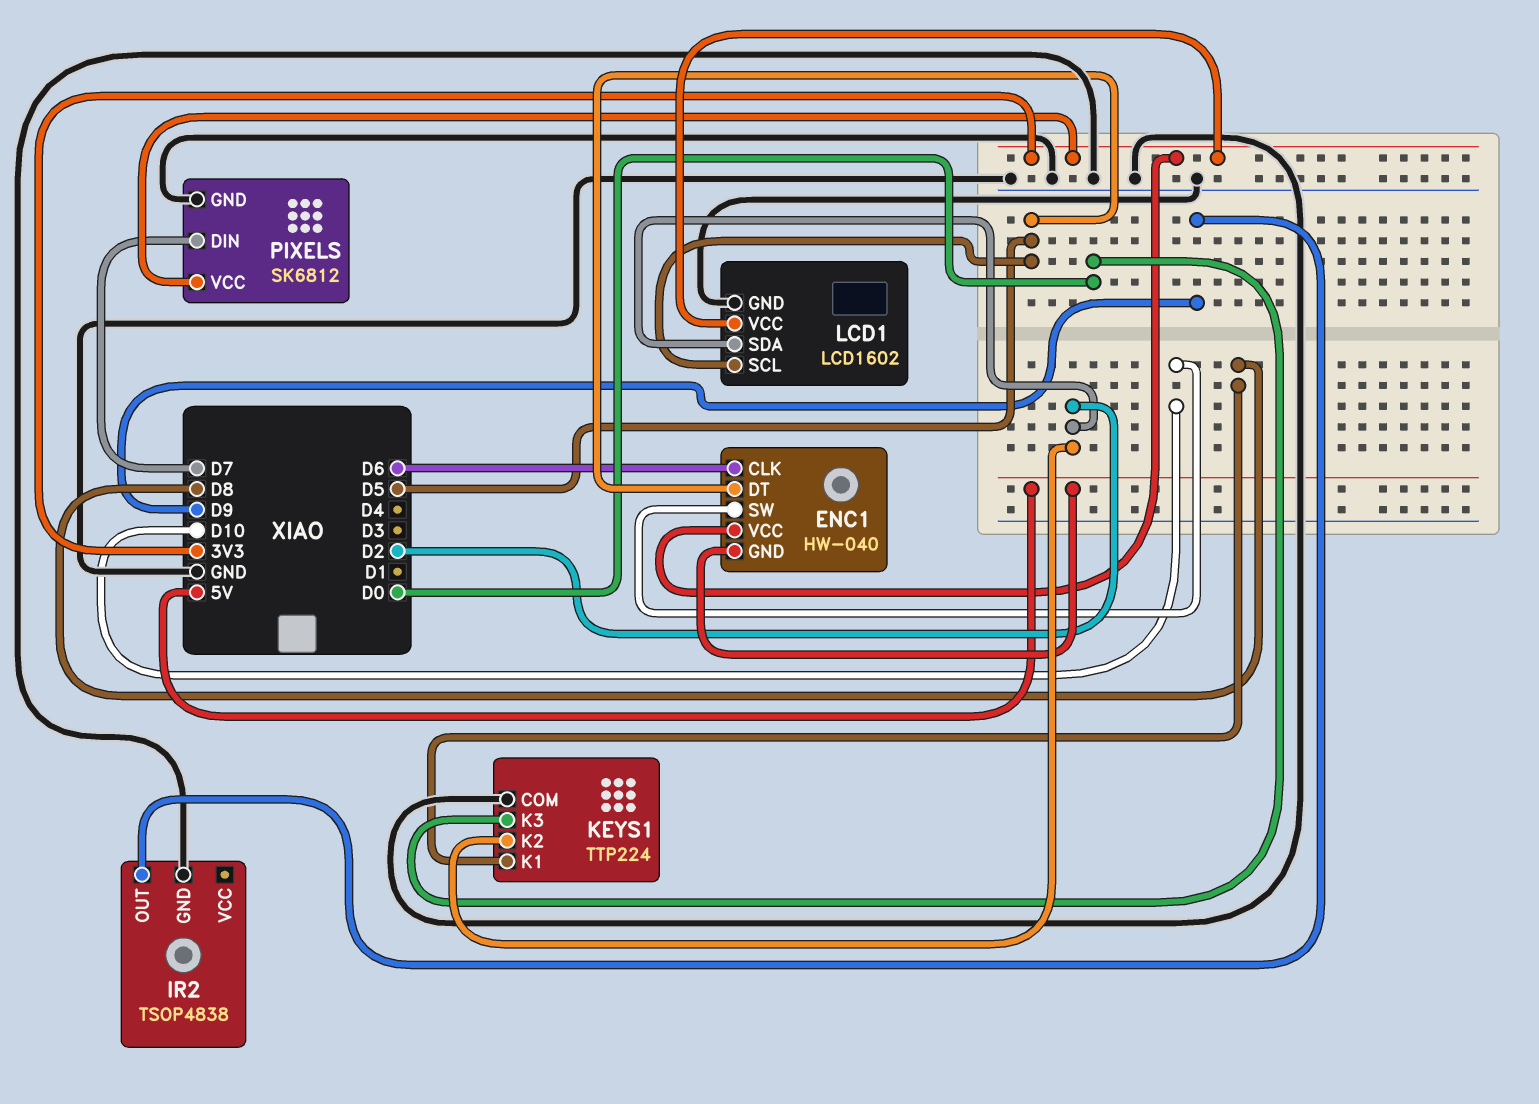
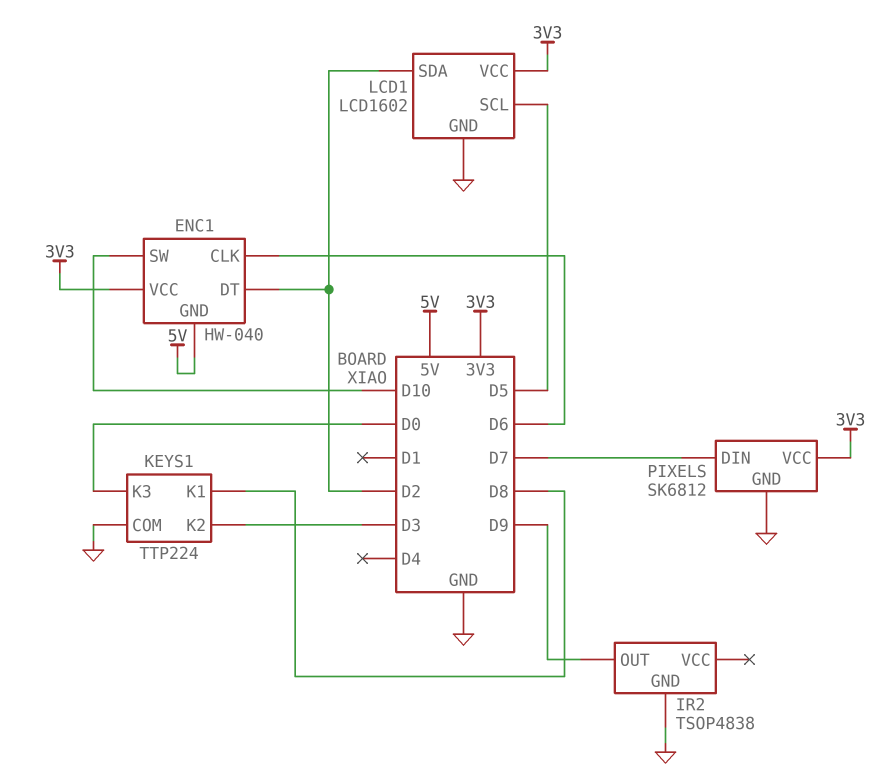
ENC1 pin DT: D5 -> D2
KEYS1 pin K2: D2 -> D3

